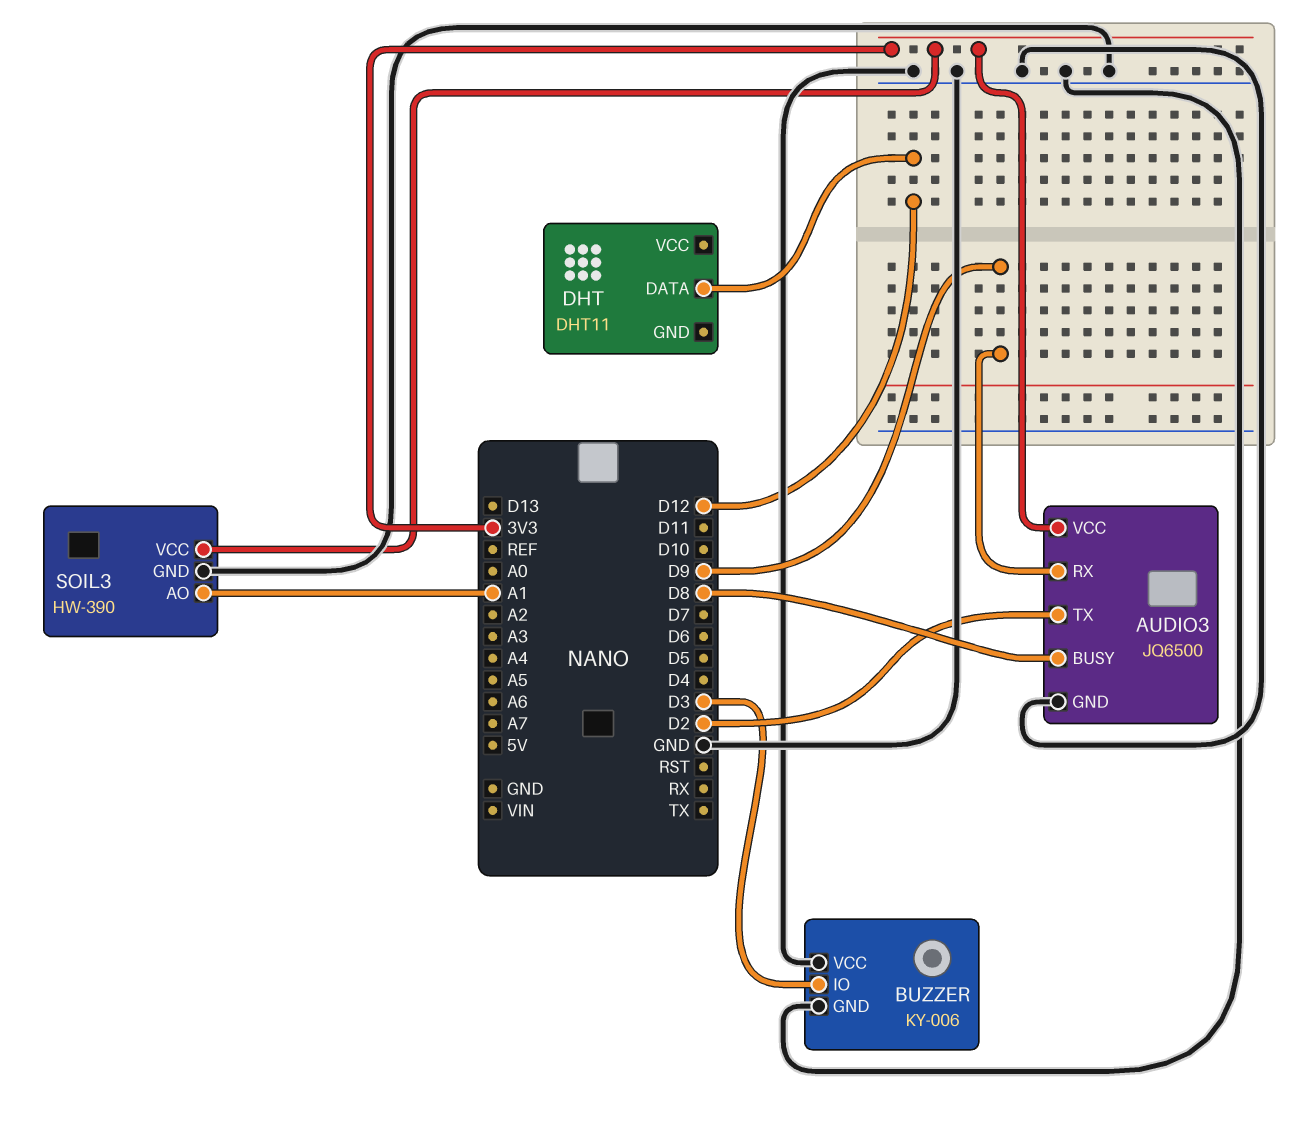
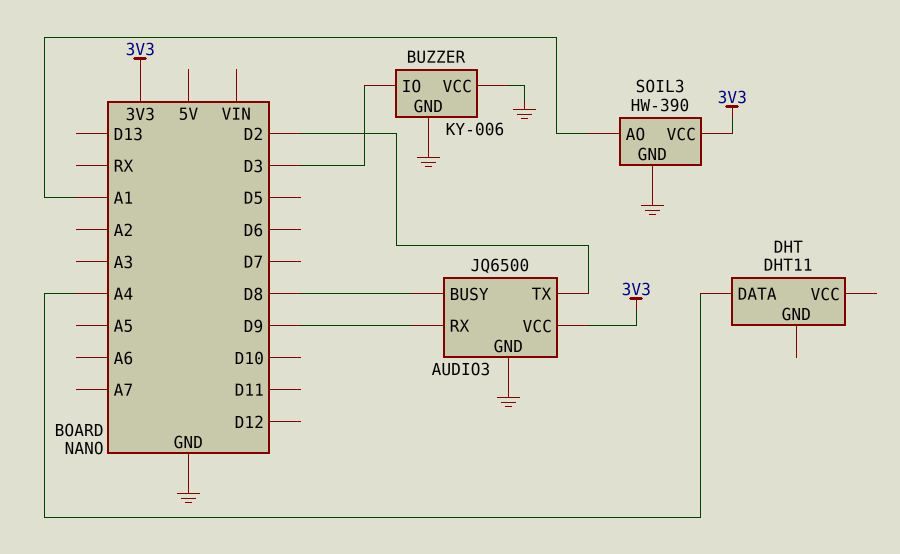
DHT pin DATA: D12 -> A4

